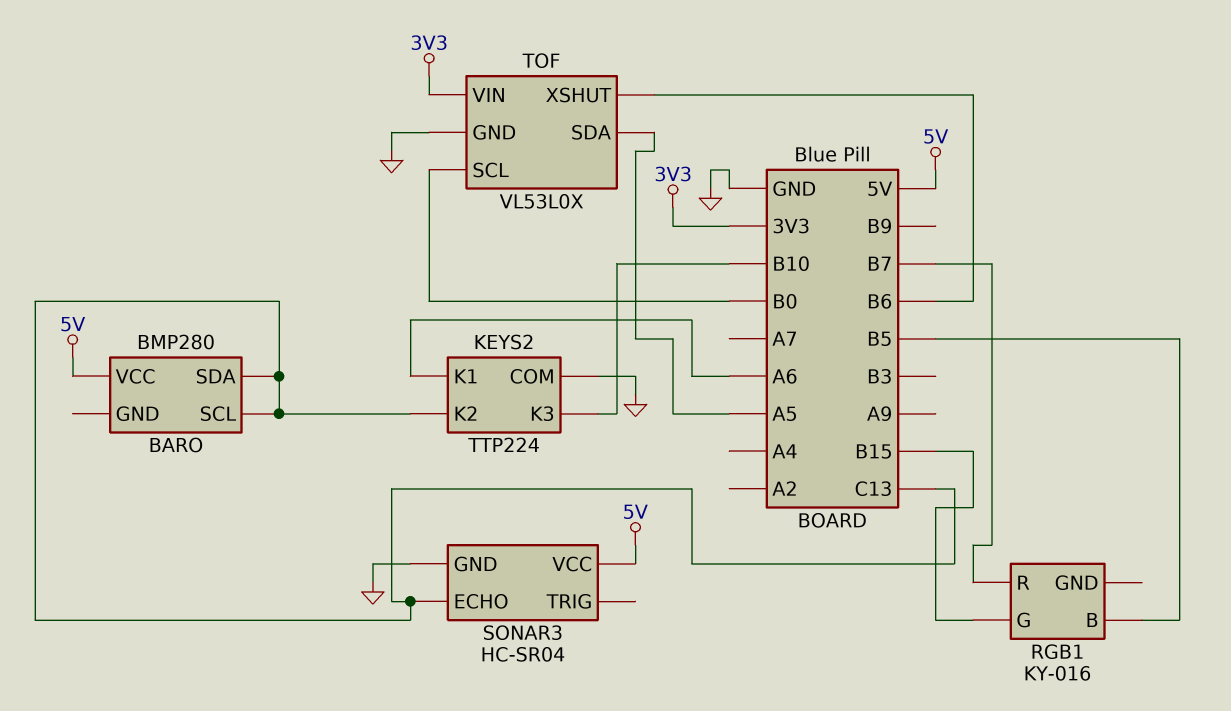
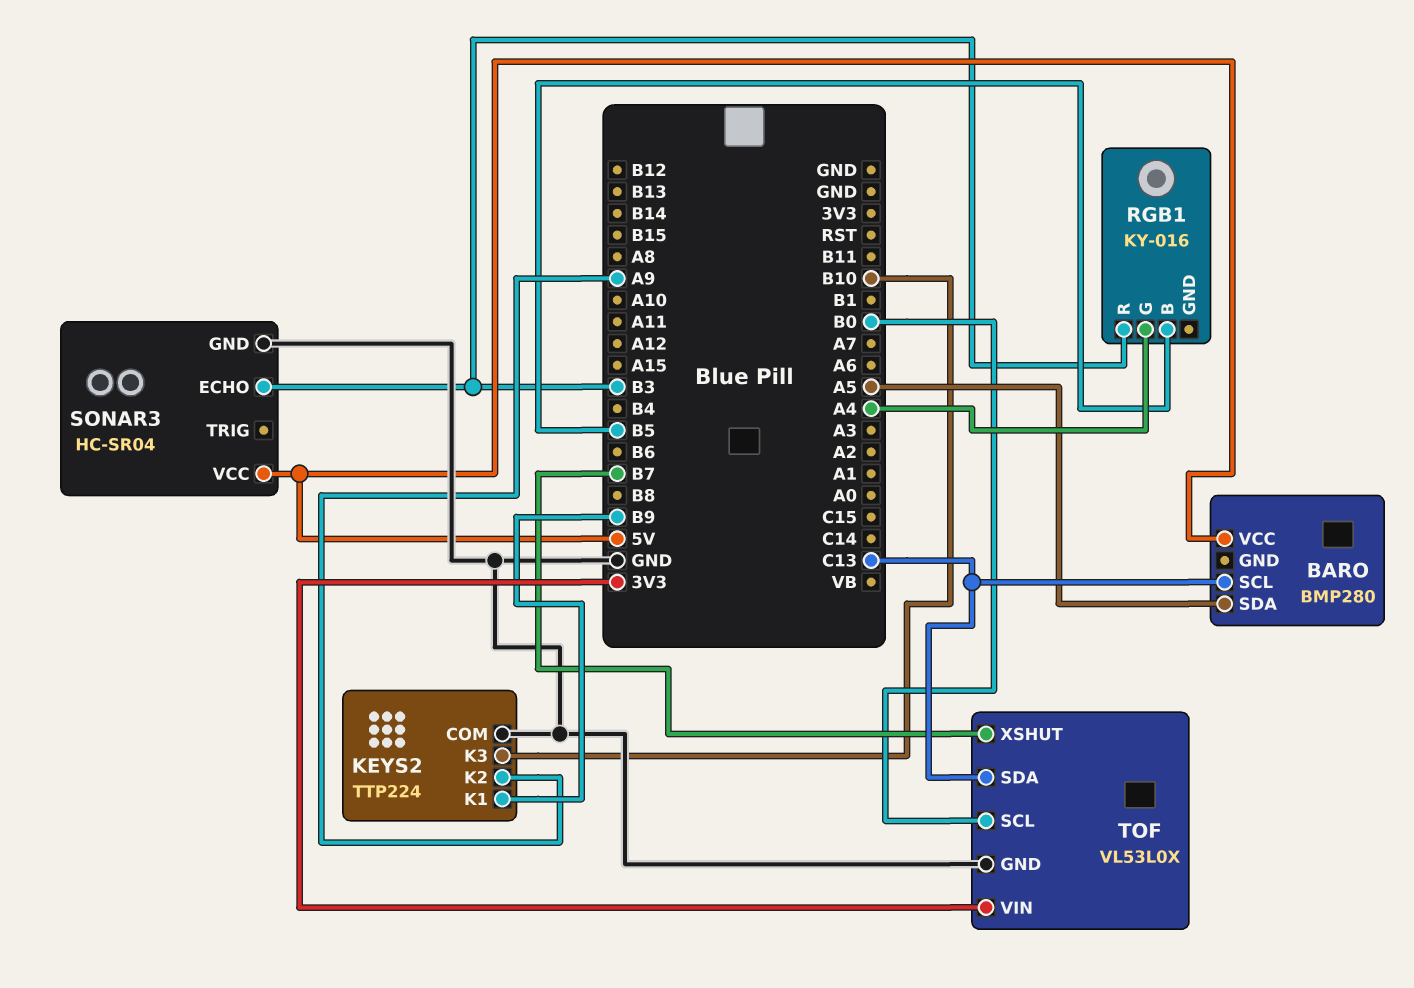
BARO pin SDA: C13 -> A5
KEYS2 pin K1: A6 -> B9
KEYS2 pin K2: C13 -> A9
RGB1 pin G: B15 -> A4
RGB1 pin R: B7 -> B3
SONAR3 pin ECHO: C13 -> B3
TOF pin SDA: A5 -> C13
TOF pin XSHUT: B6 -> B7

